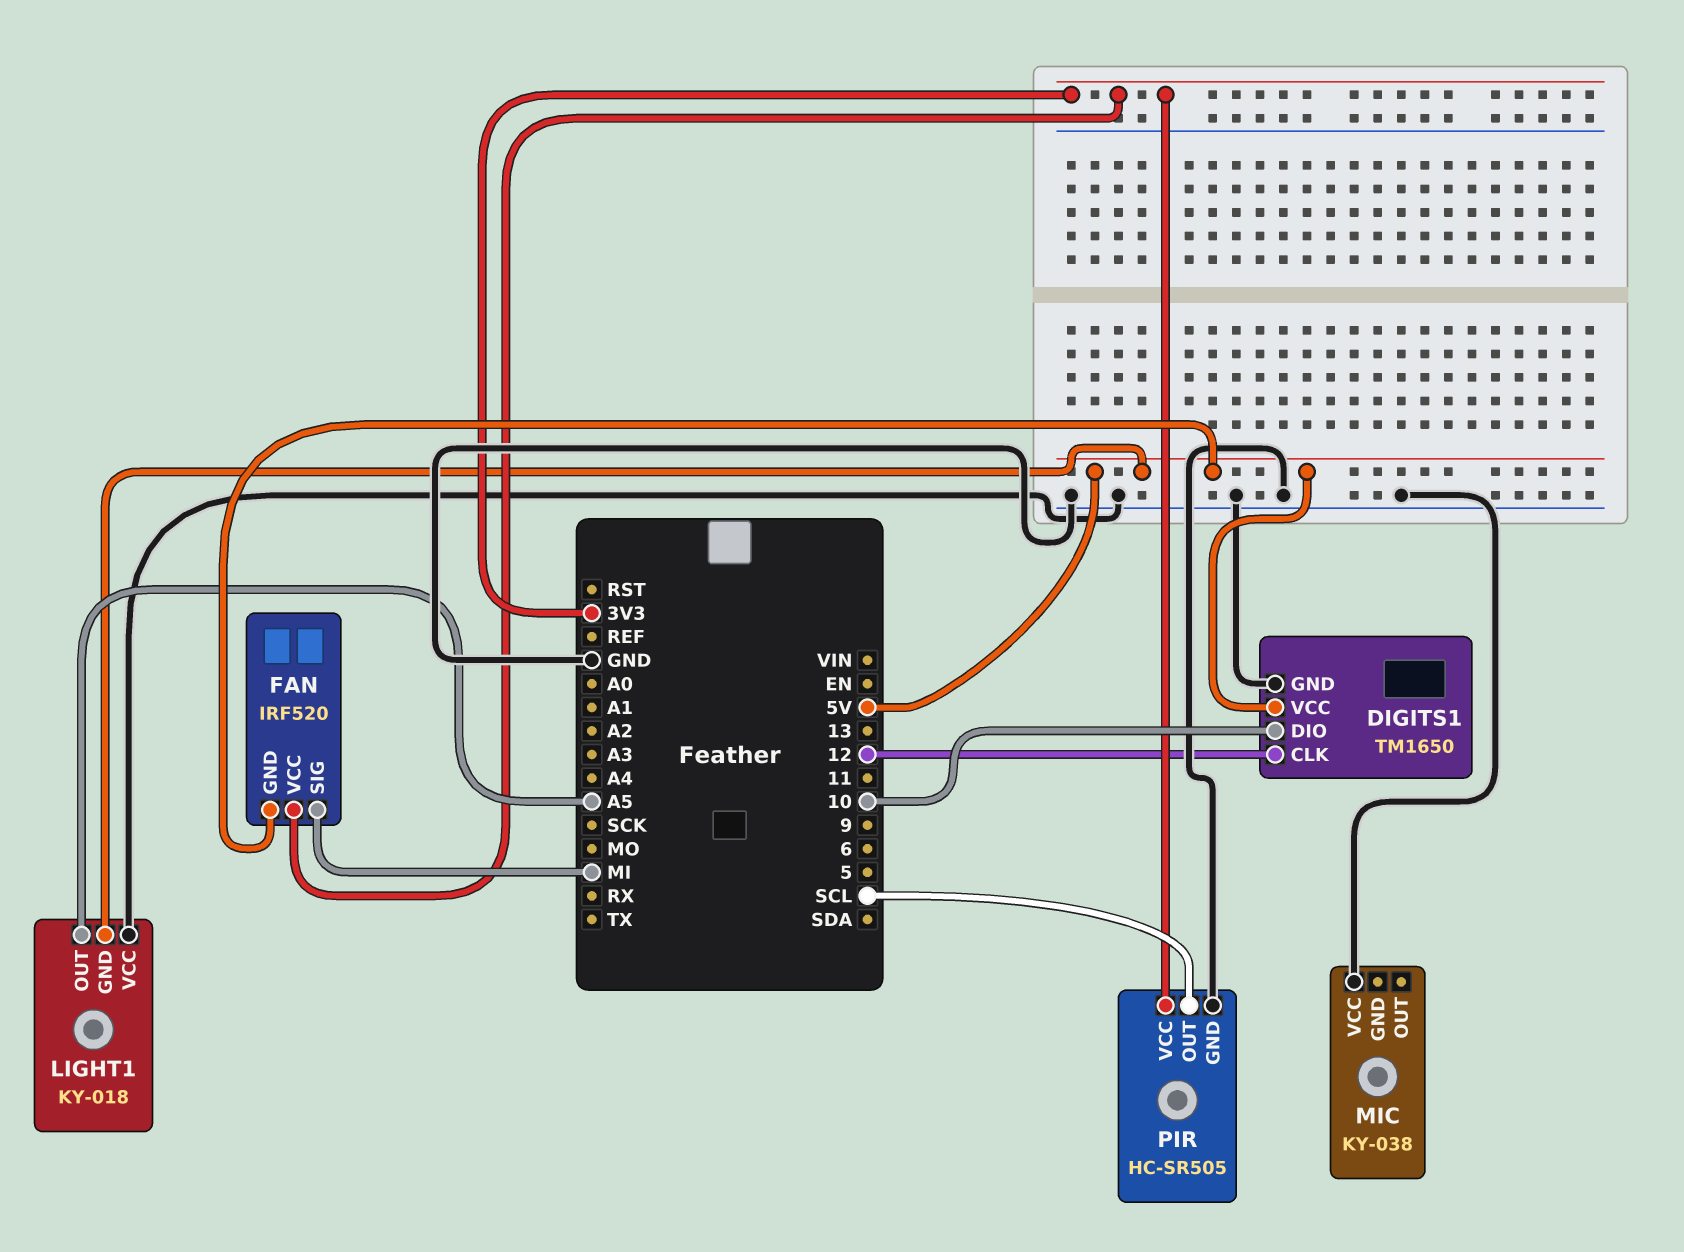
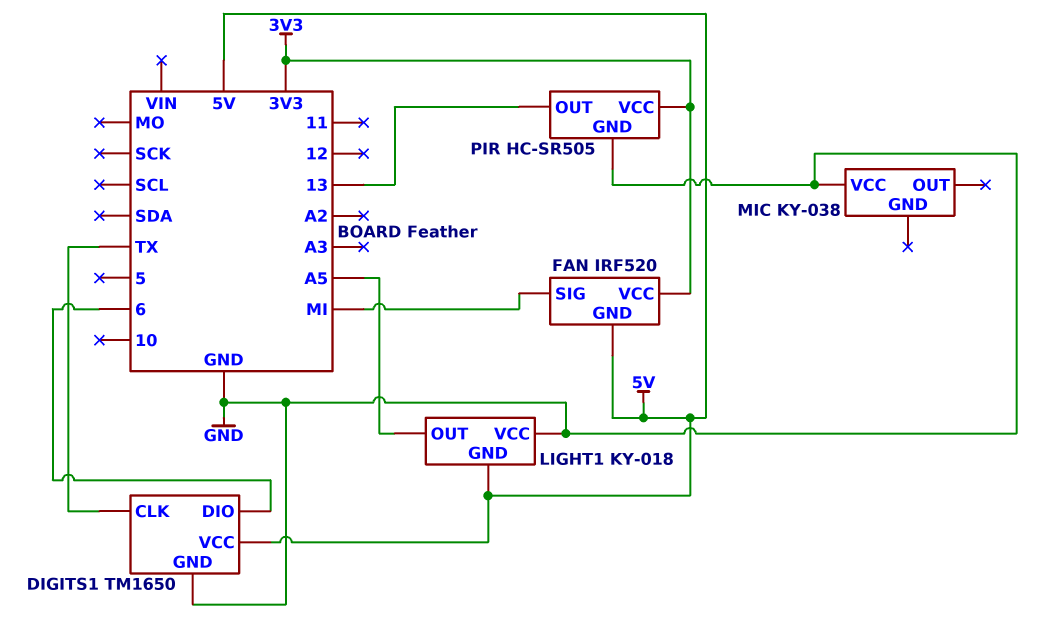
DIGITS1 pin CLK: 12 -> TX
DIGITS1 pin DIO: 10 -> 6
PIR pin OUT: SCL -> 13

